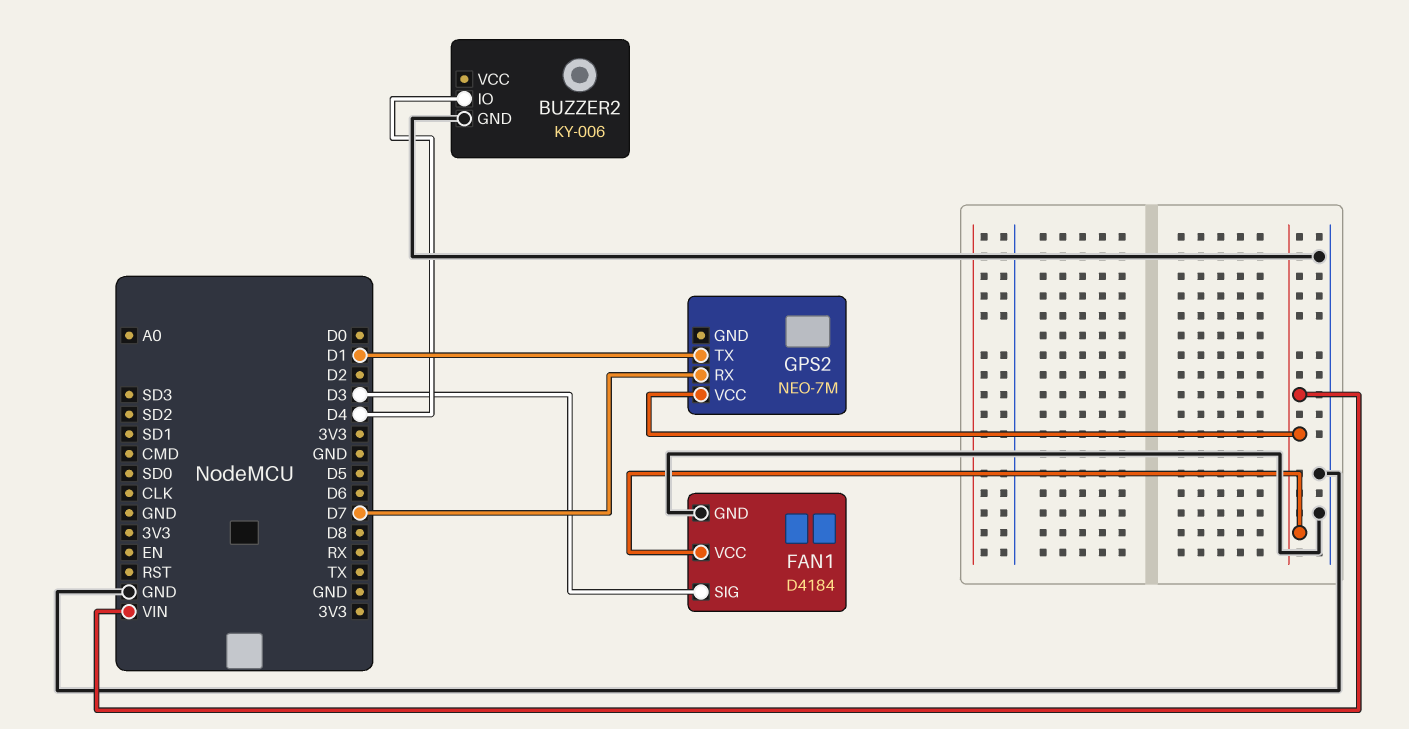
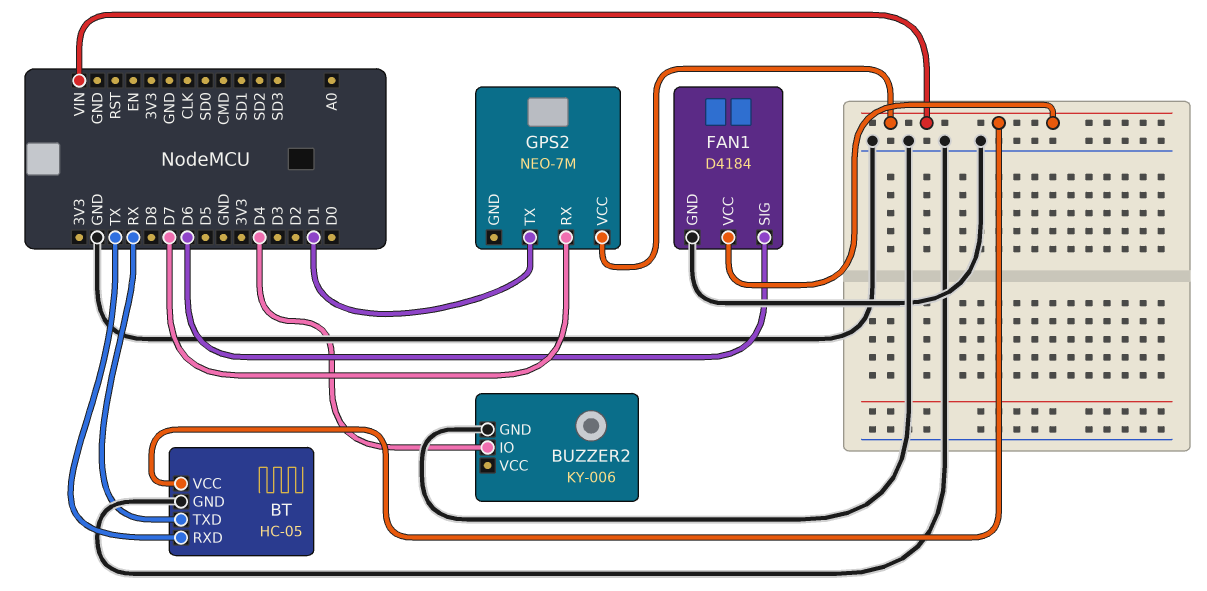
BT: none -> HC-05
BT pin GND: none -> GND
BT pin RXD: none -> TX
BT pin TXD: none -> RX
BT pin VCC: none -> VIN
FAN1 pin SIG: D3 -> D6

